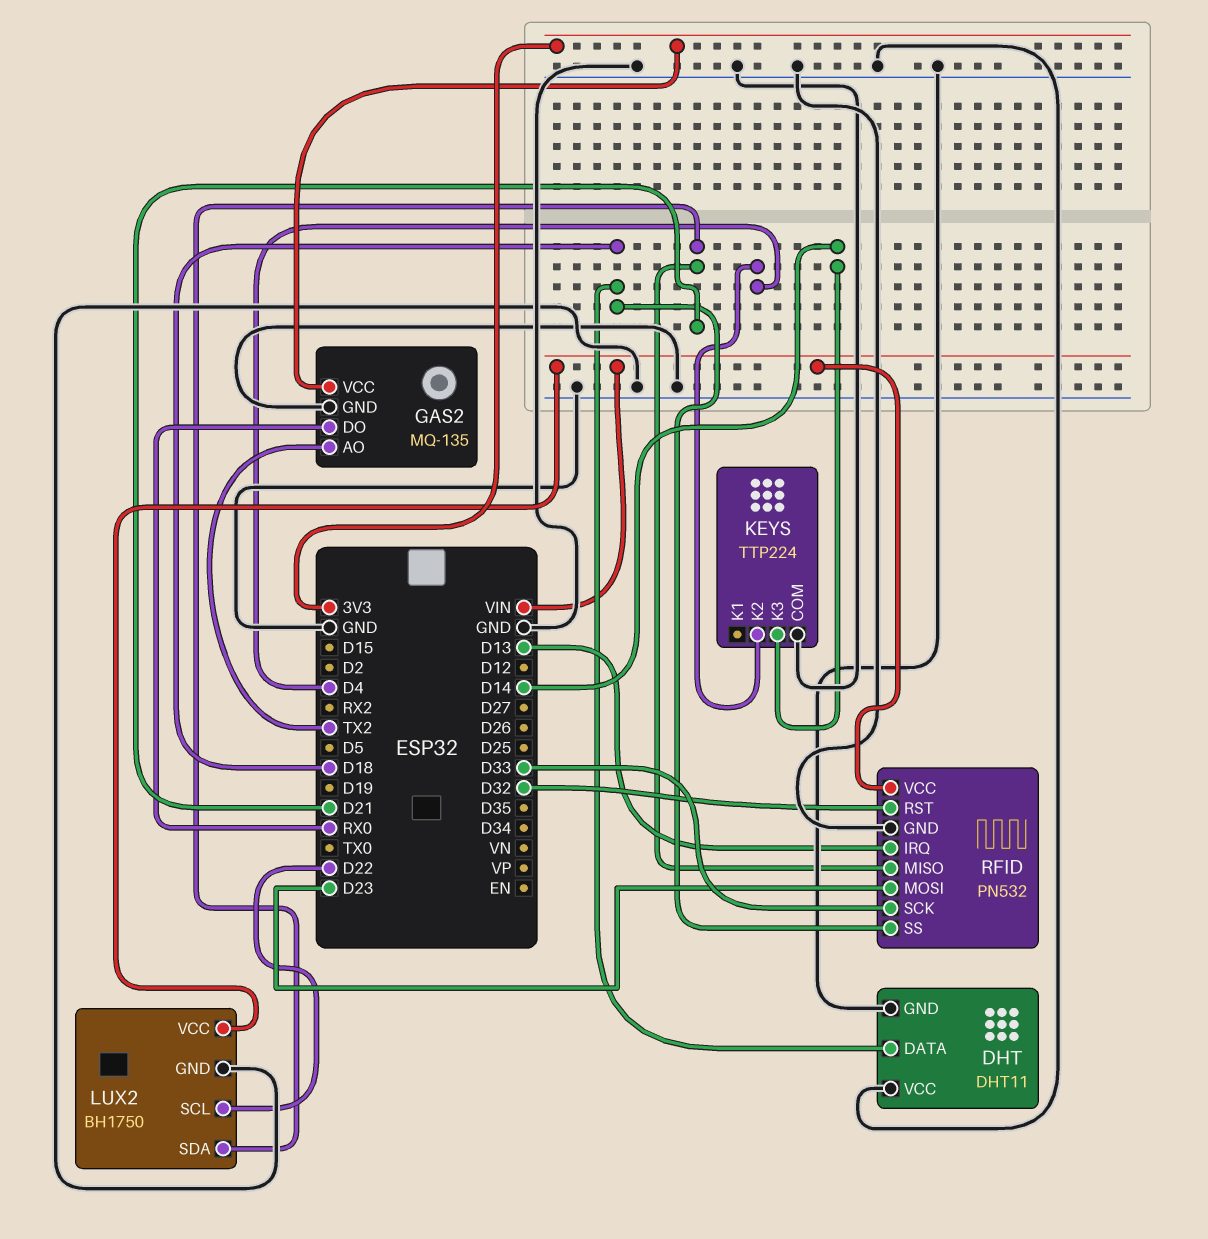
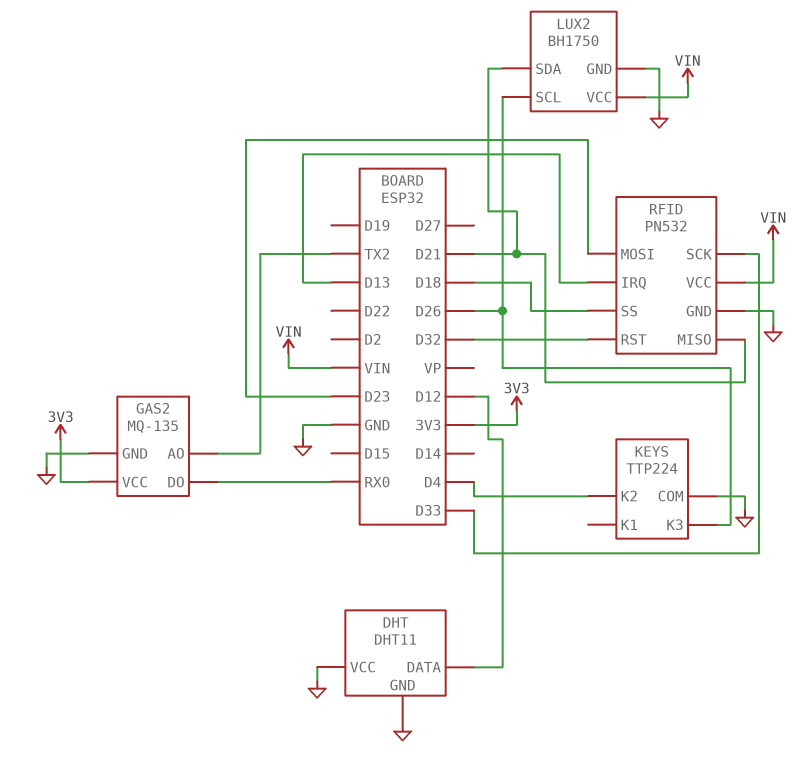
DHT pin DATA: D18 -> D12
KEYS pin K3: D14 -> D26
LUX2 pin SCL: D22 -> D26

